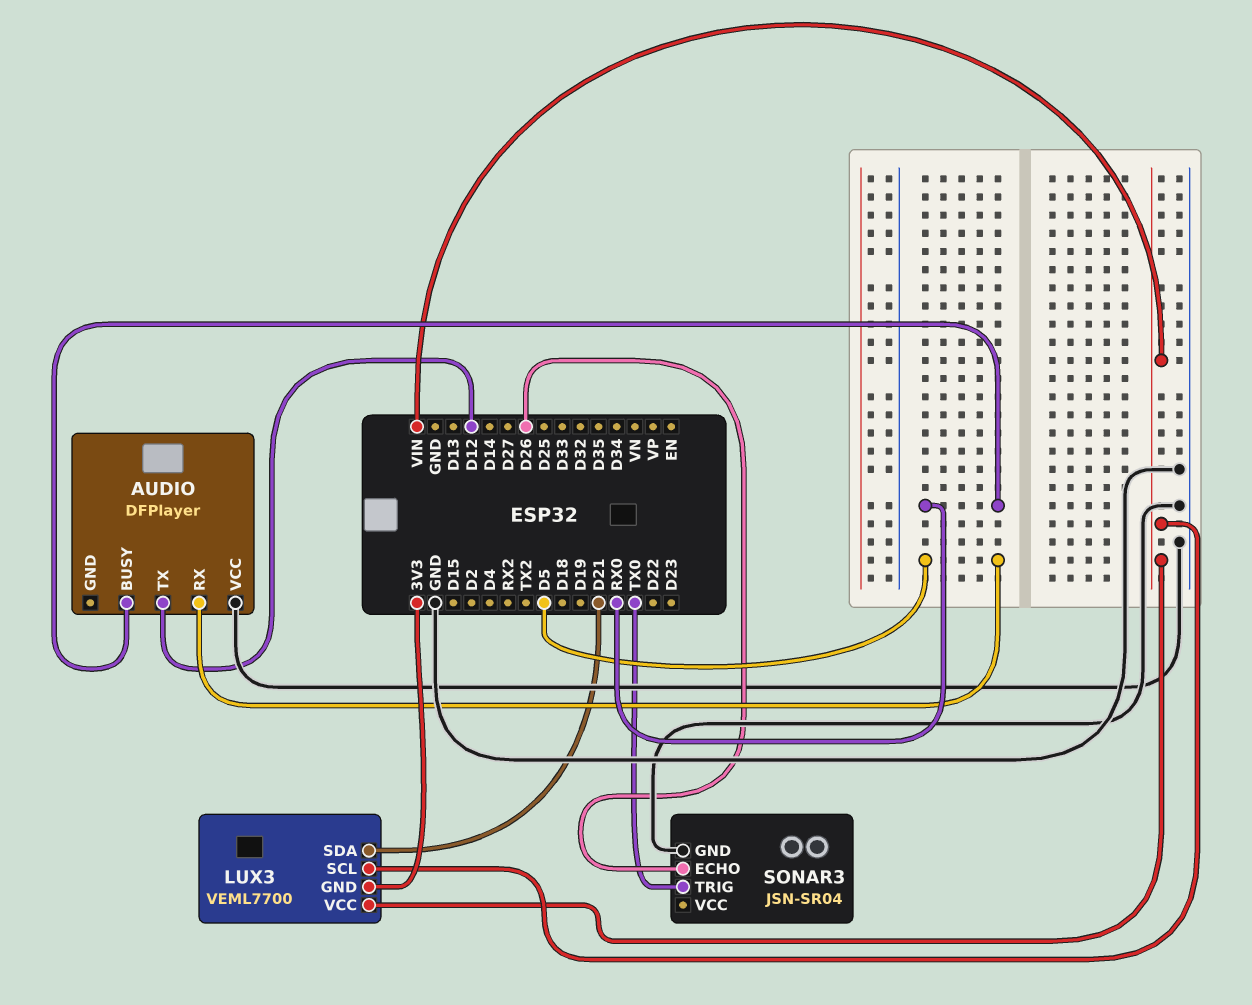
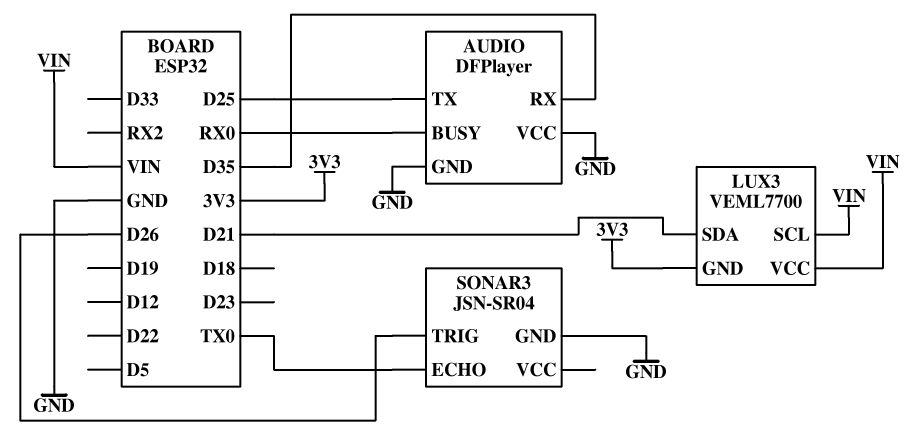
AUDIO pin GND: none -> GND
AUDIO pin RX: D5 -> D35
AUDIO pin TX: D12 -> D25
SONAR3 pin ECHO: D26 -> TX0
SONAR3 pin TRIG: TX0 -> D26

